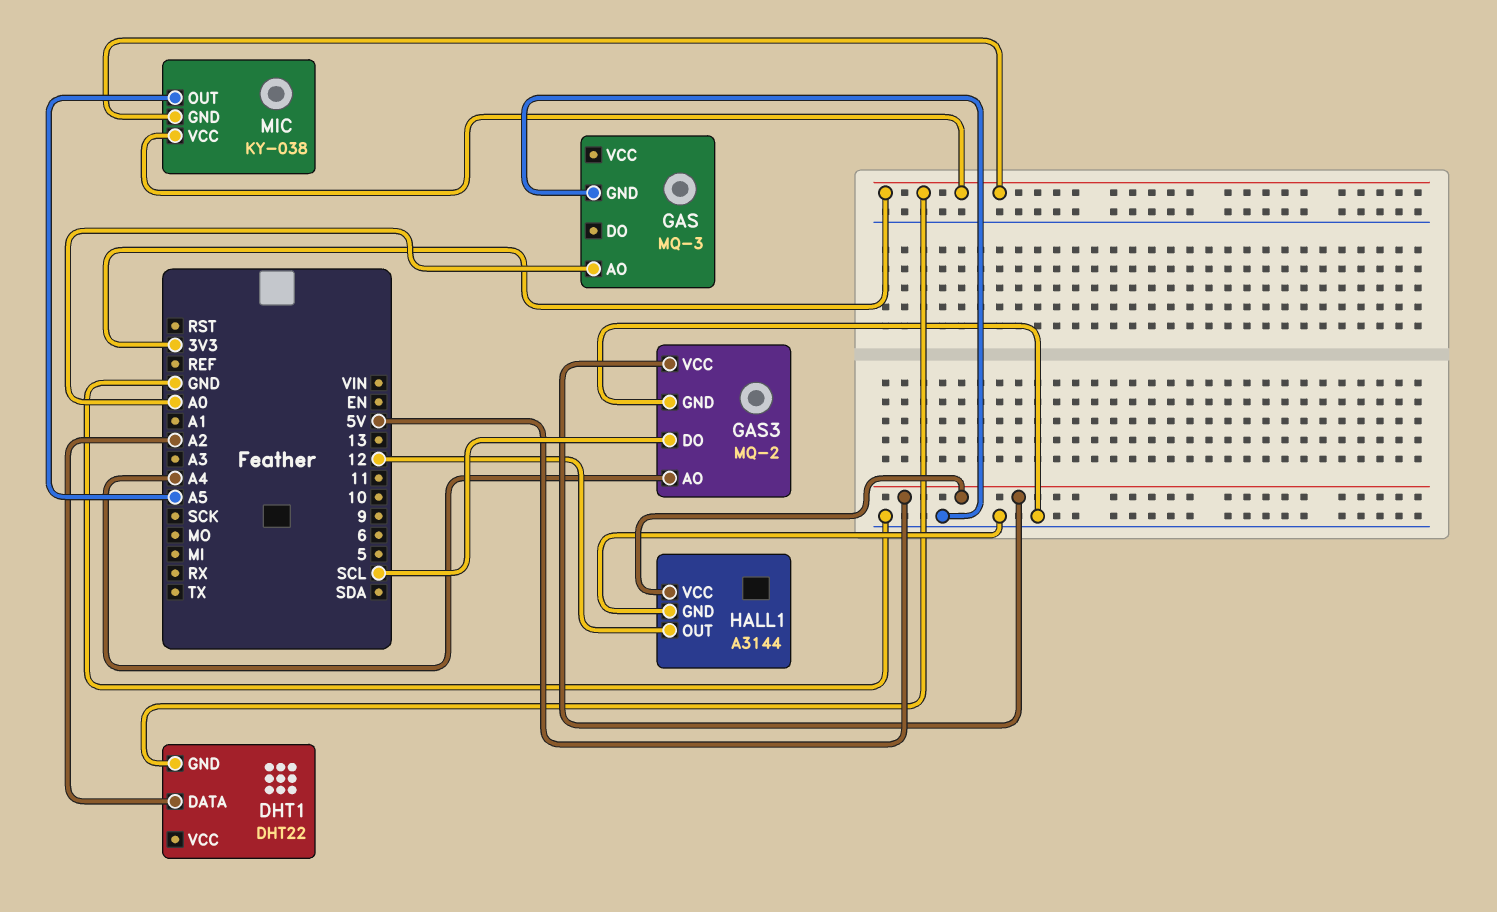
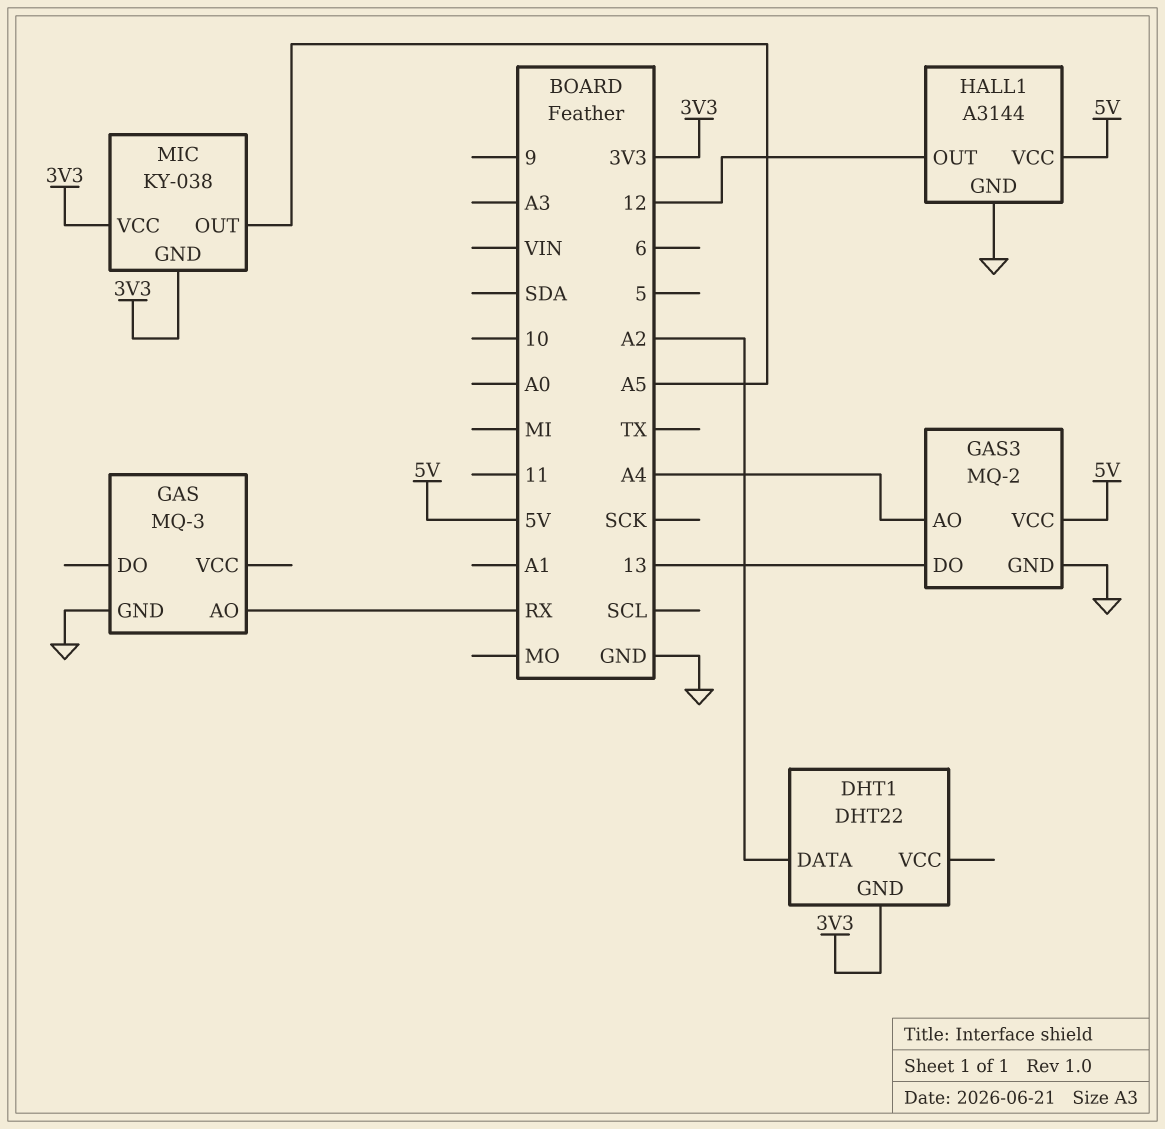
GAS pin AO: A0 -> RX
GAS3 pin DO: SCL -> 13

